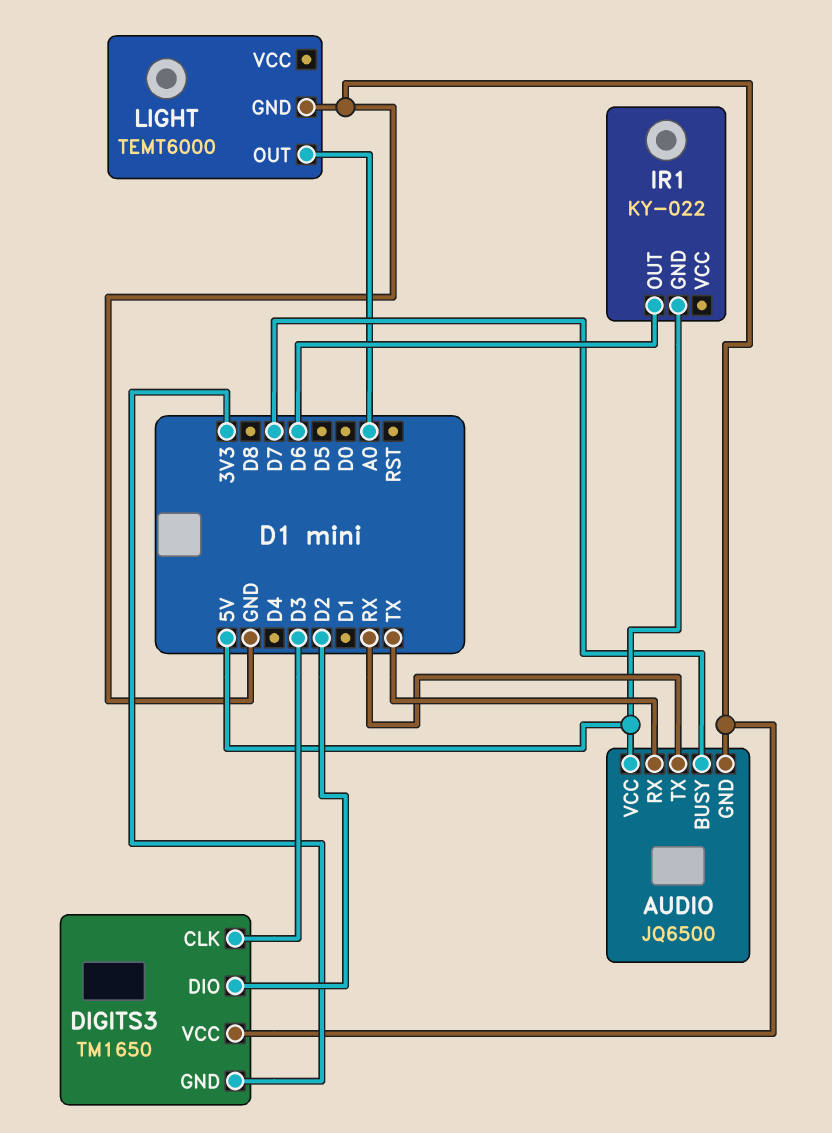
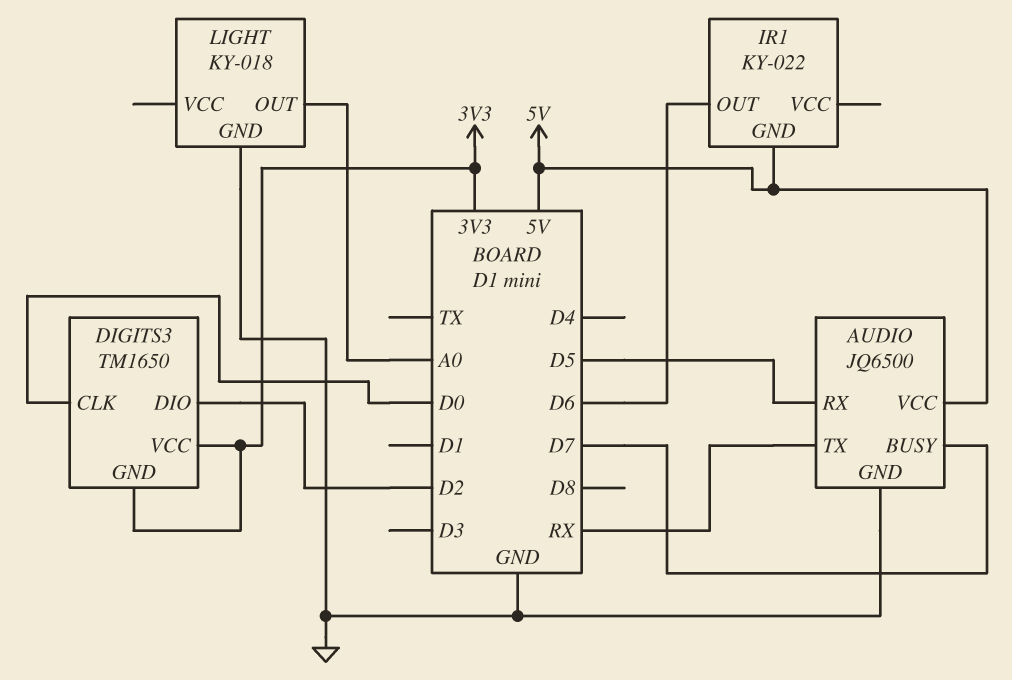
AUDIO pin RX: TX -> D5
DIGITS3 pin CLK: D3 -> D0
DIGITS3 pin VCC: GND -> 3V3
LIGHT: TEMT6000 -> KY-018

